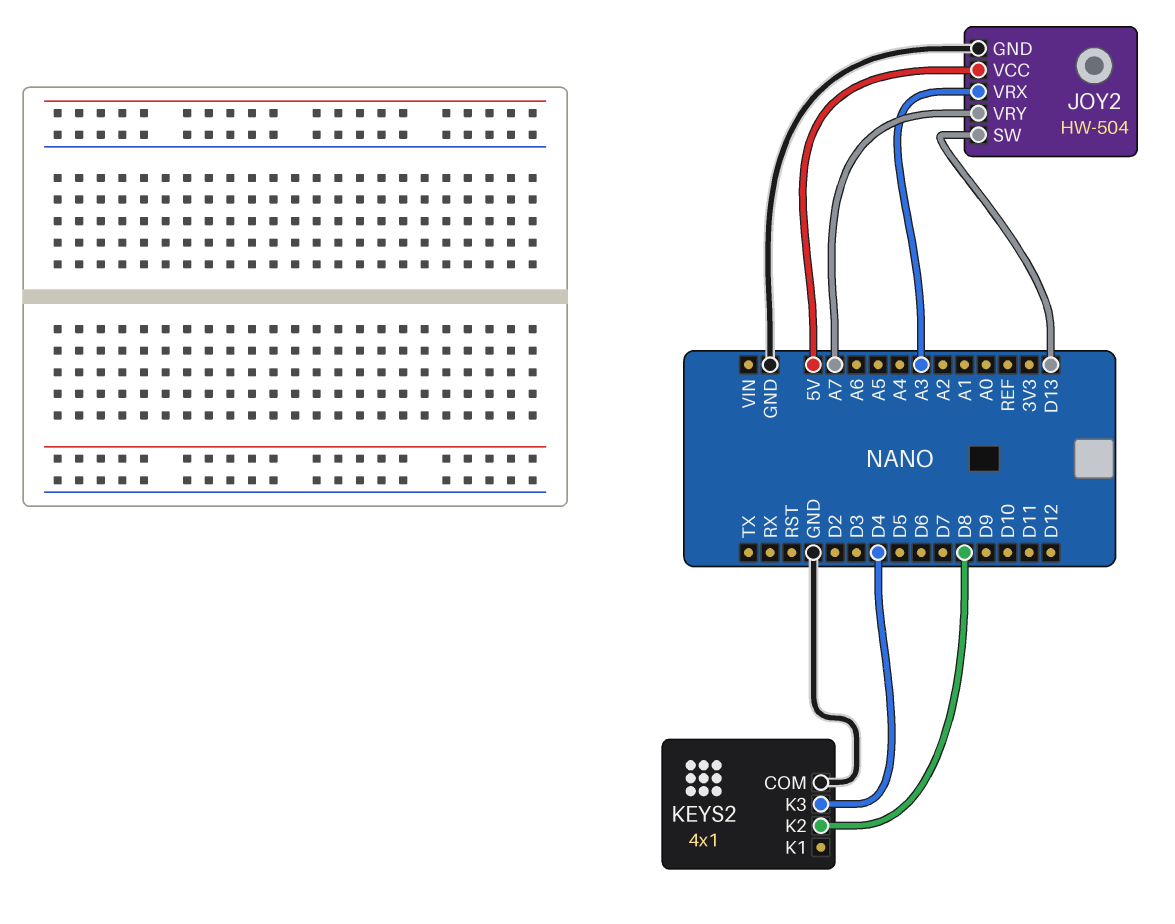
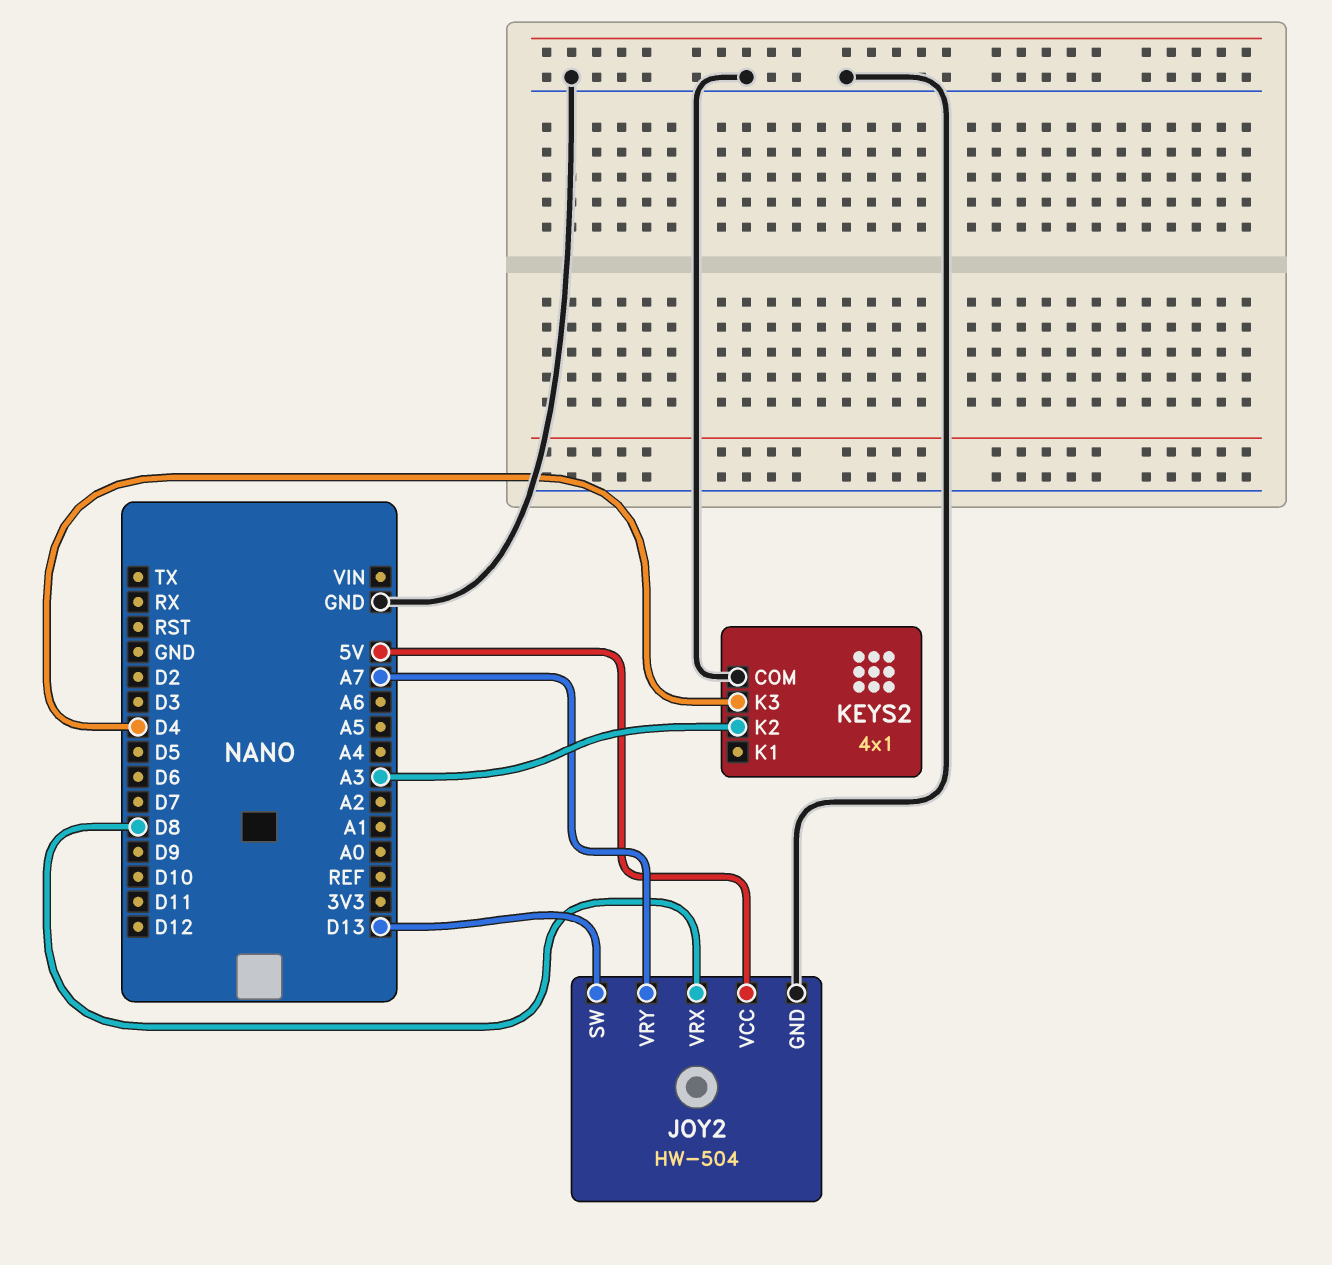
JOY2 pin VRX: A3 -> D8
KEYS2 pin K2: D8 -> A3

